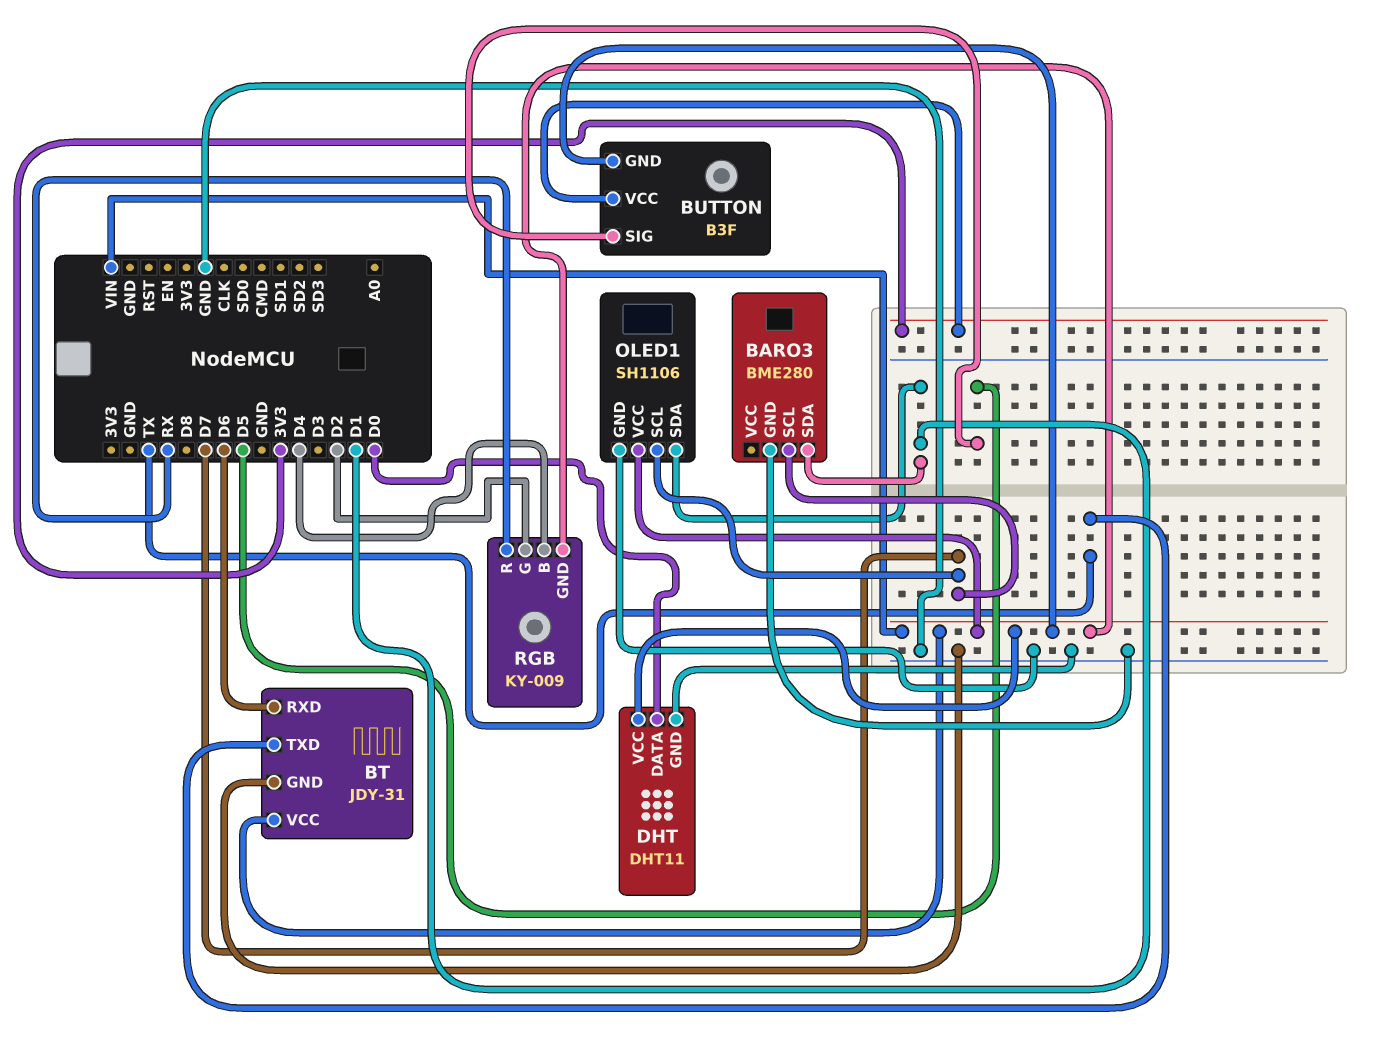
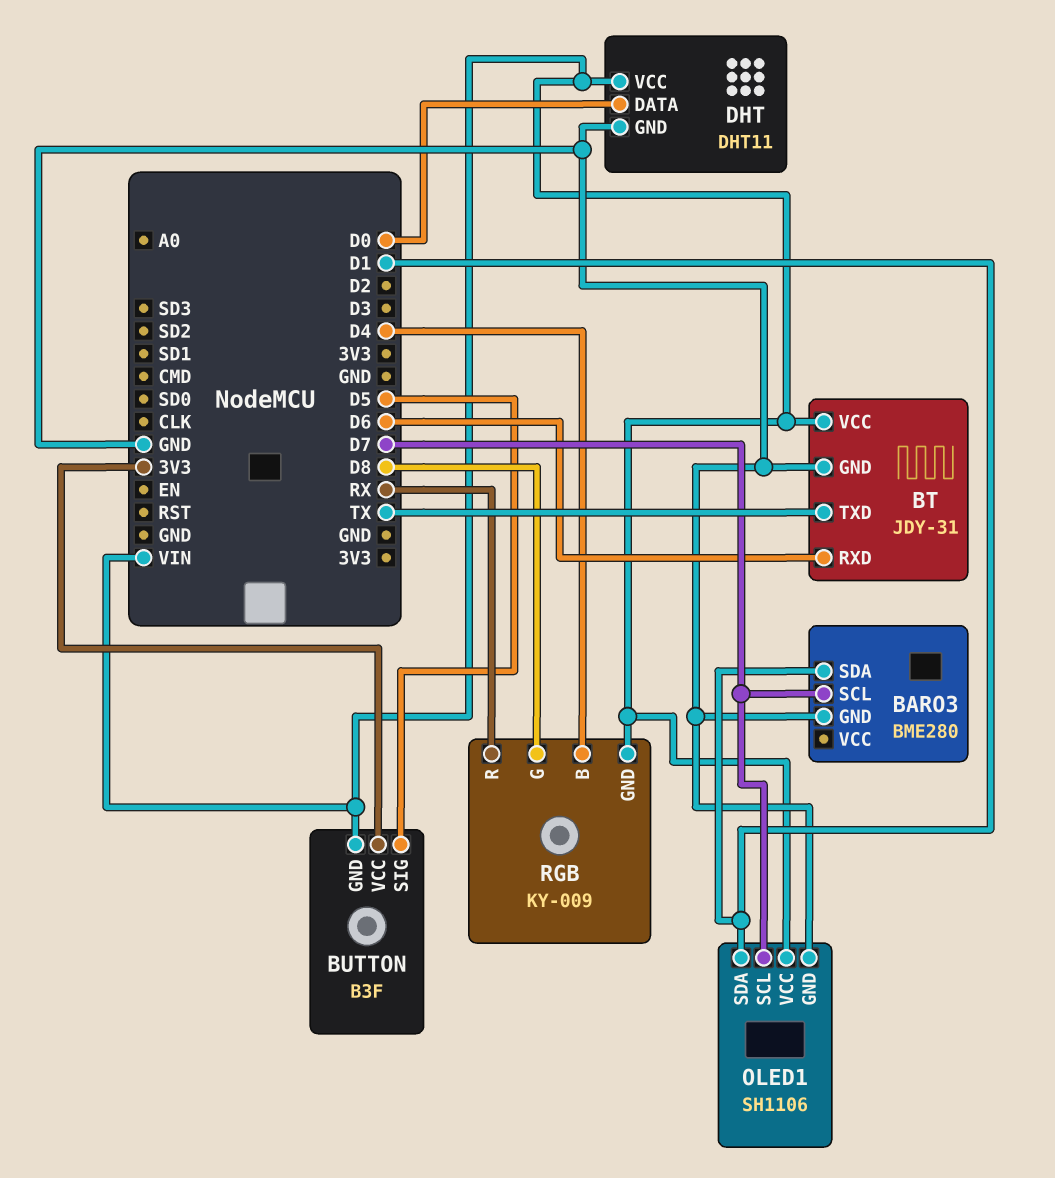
RGB pin G: D2 -> D8

